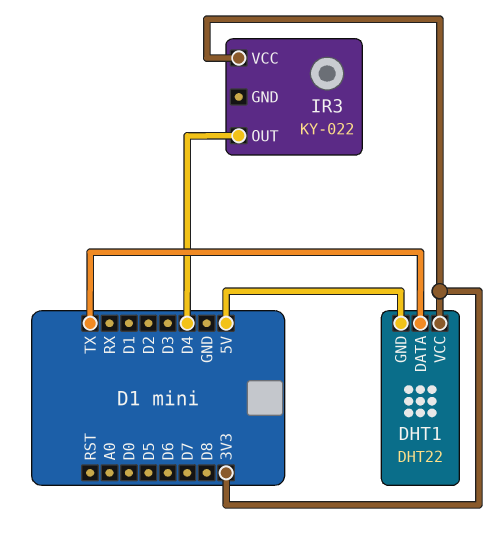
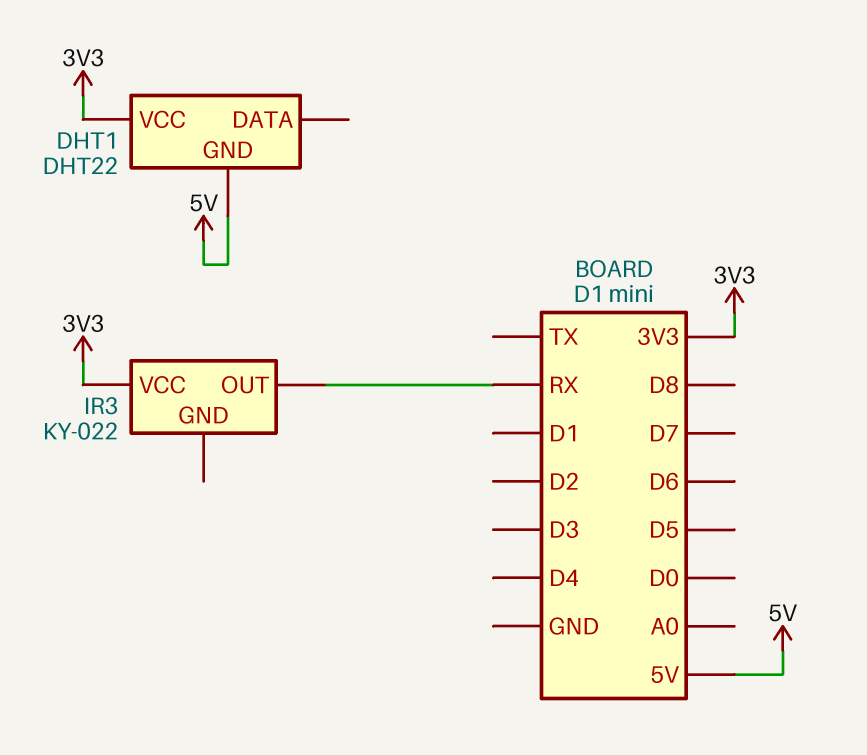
DHT1 pin DATA: TX -> none
IR3 pin OUT: D4 -> RX

